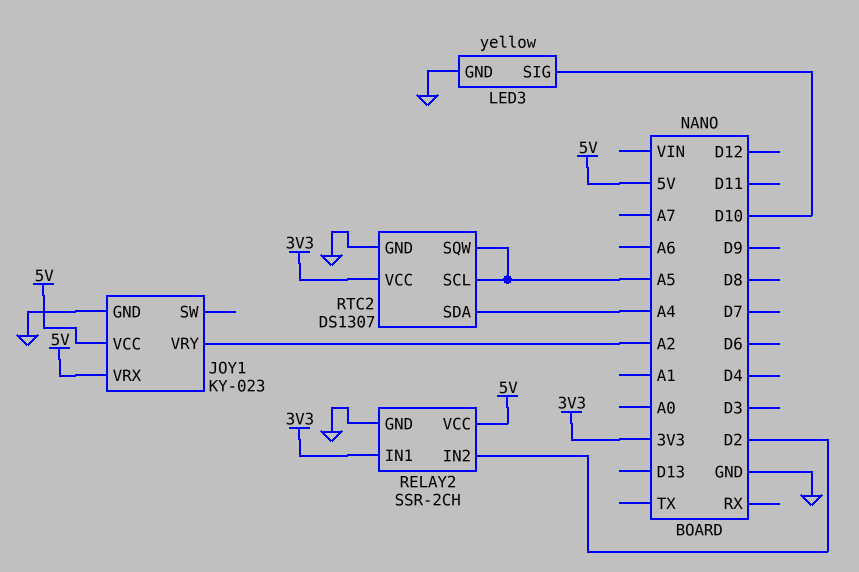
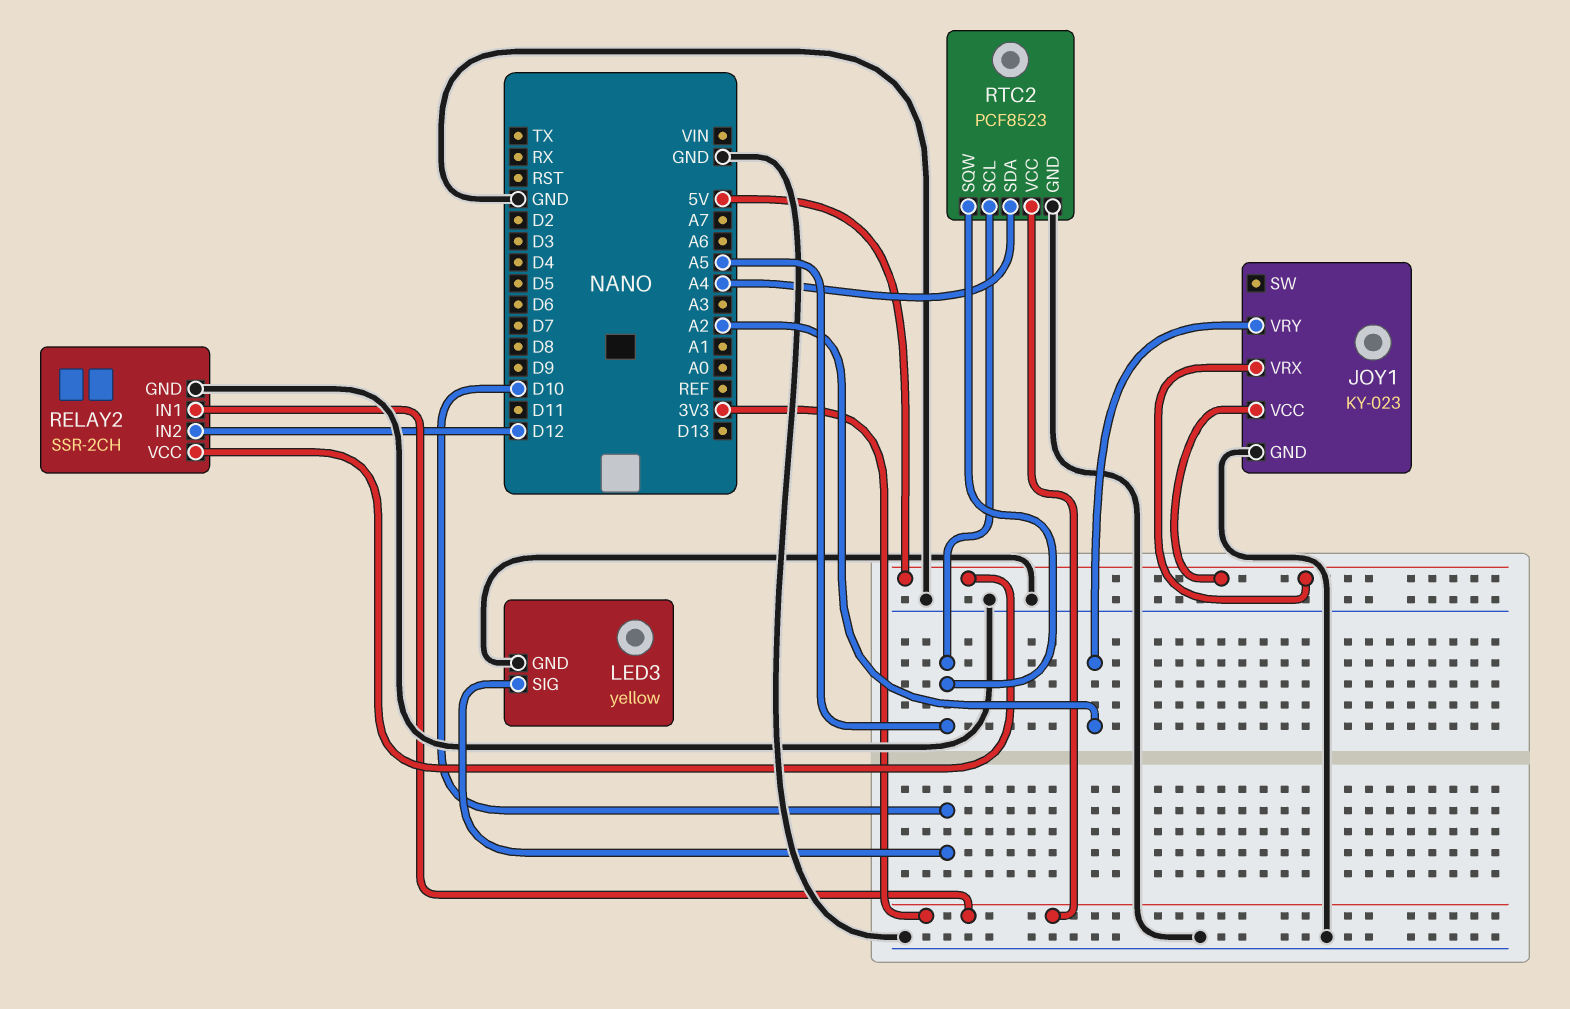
RELAY2 pin IN2: D2 -> D12
RTC2: DS1307 -> PCF8523

